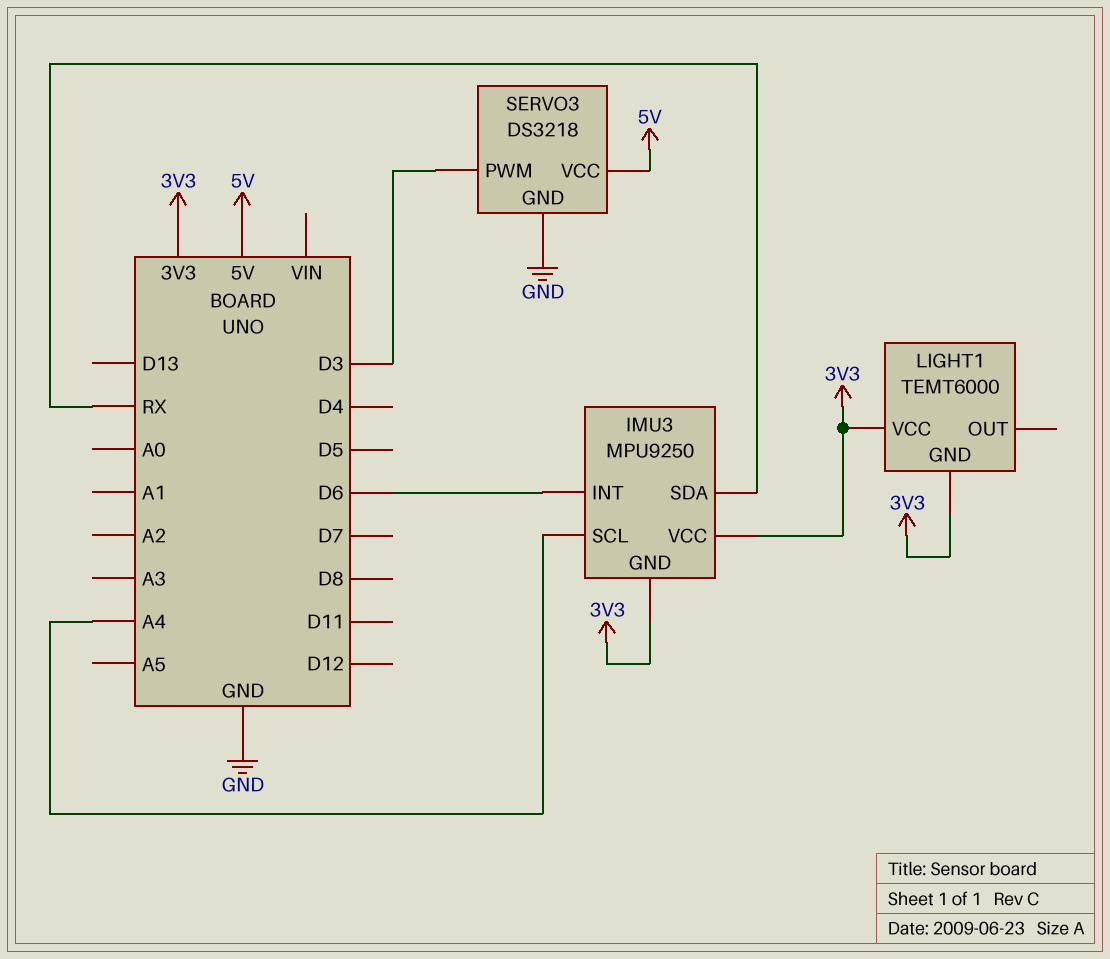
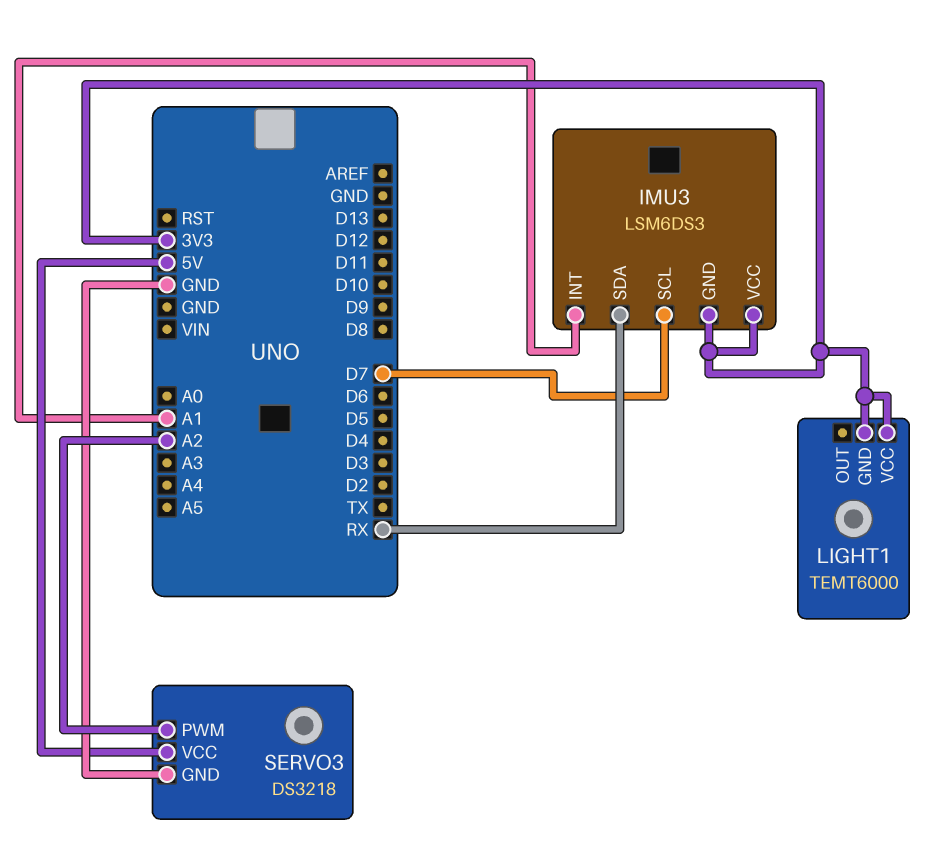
IMU3: MPU9250 -> LSM6DS3
IMU3 pin INT: D6 -> A1
IMU3 pin SCL: A4 -> D7
SERVO3 pin PWM: D3 -> A2

